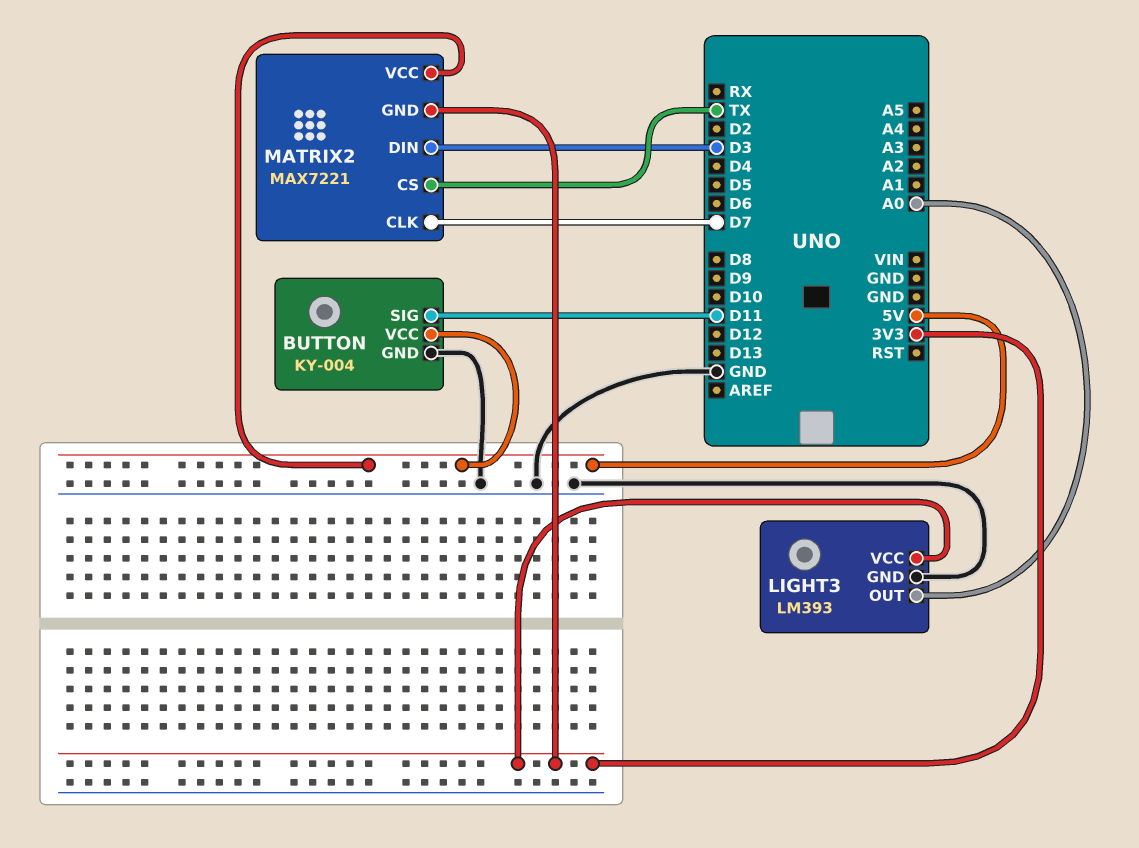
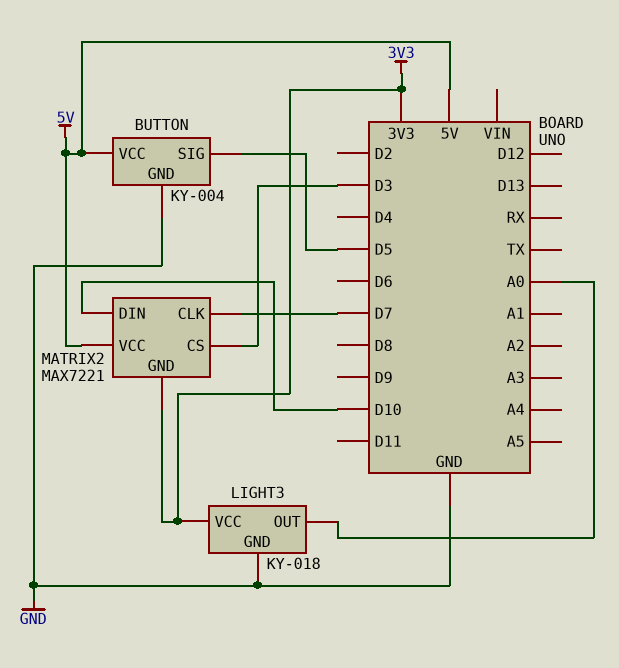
BUTTON pin SIG: D11 -> D5
LIGHT3: LM393 -> KY-018
MATRIX2 pin CS: TX -> D3
MATRIX2 pin DIN: D3 -> D10

